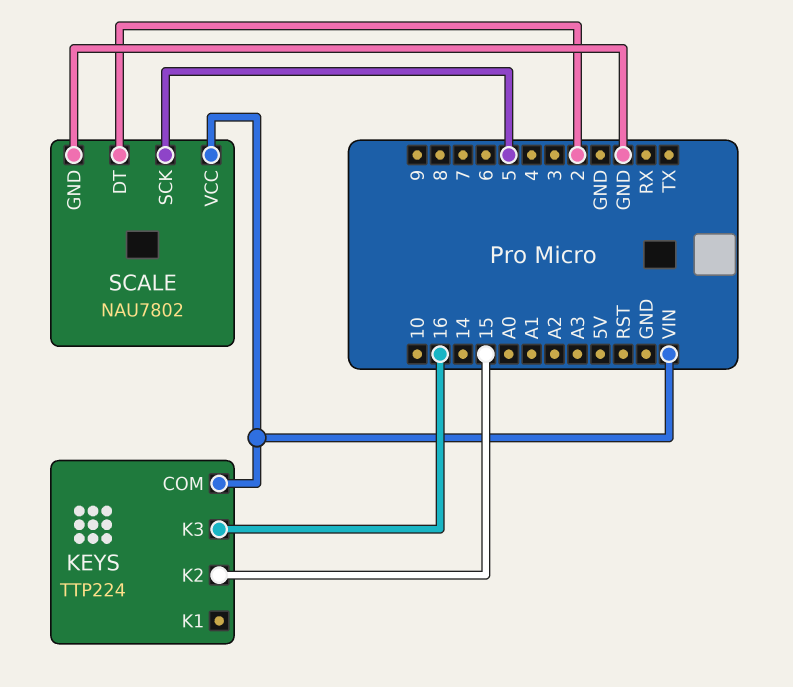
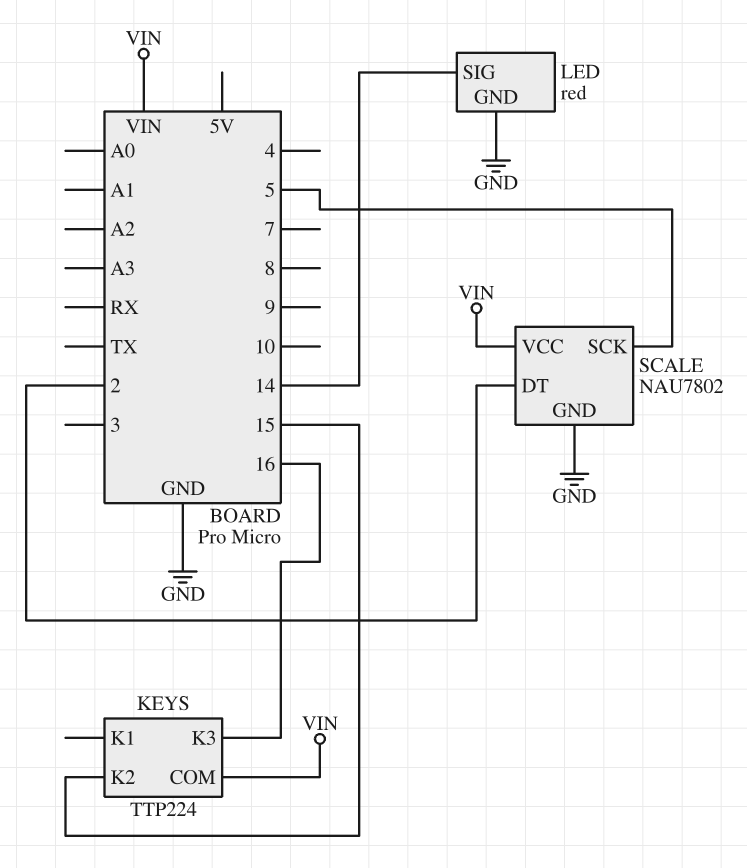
LED: none -> red
LED pin GND: none -> GND
LED pin SIG: none -> 14

